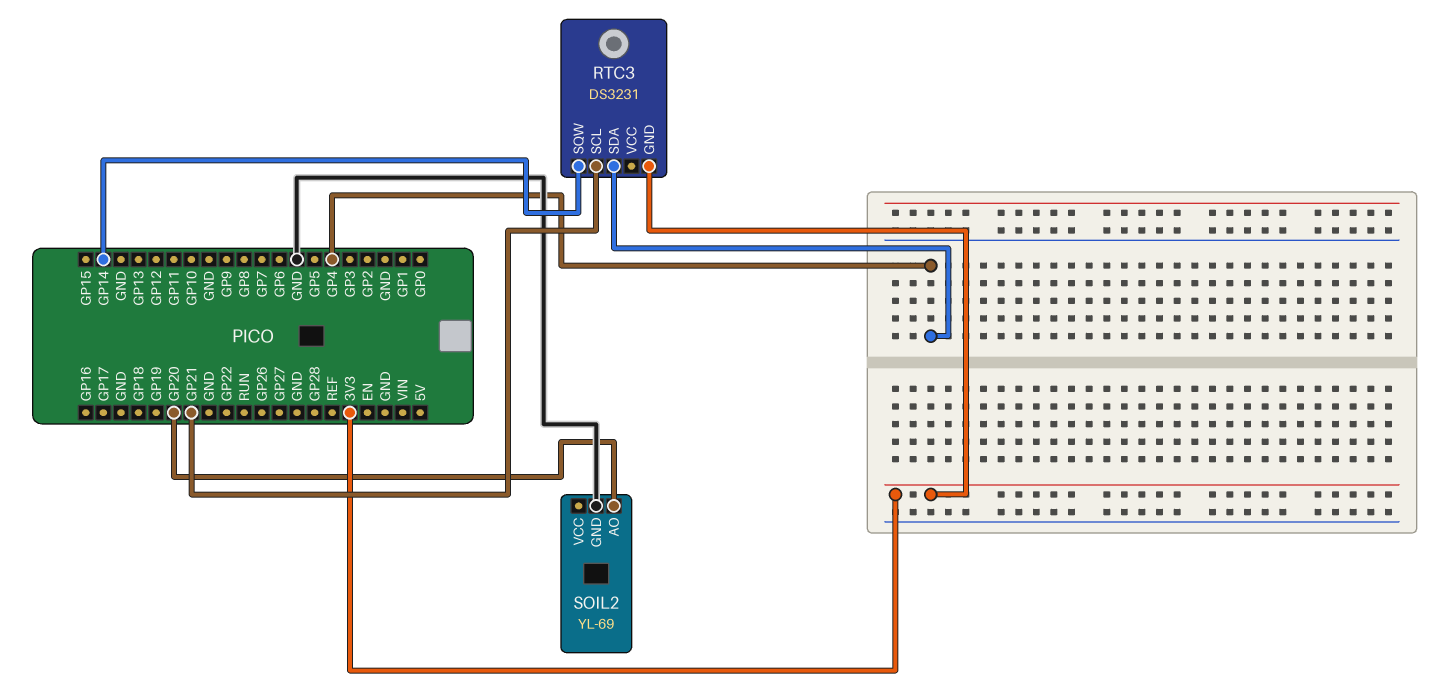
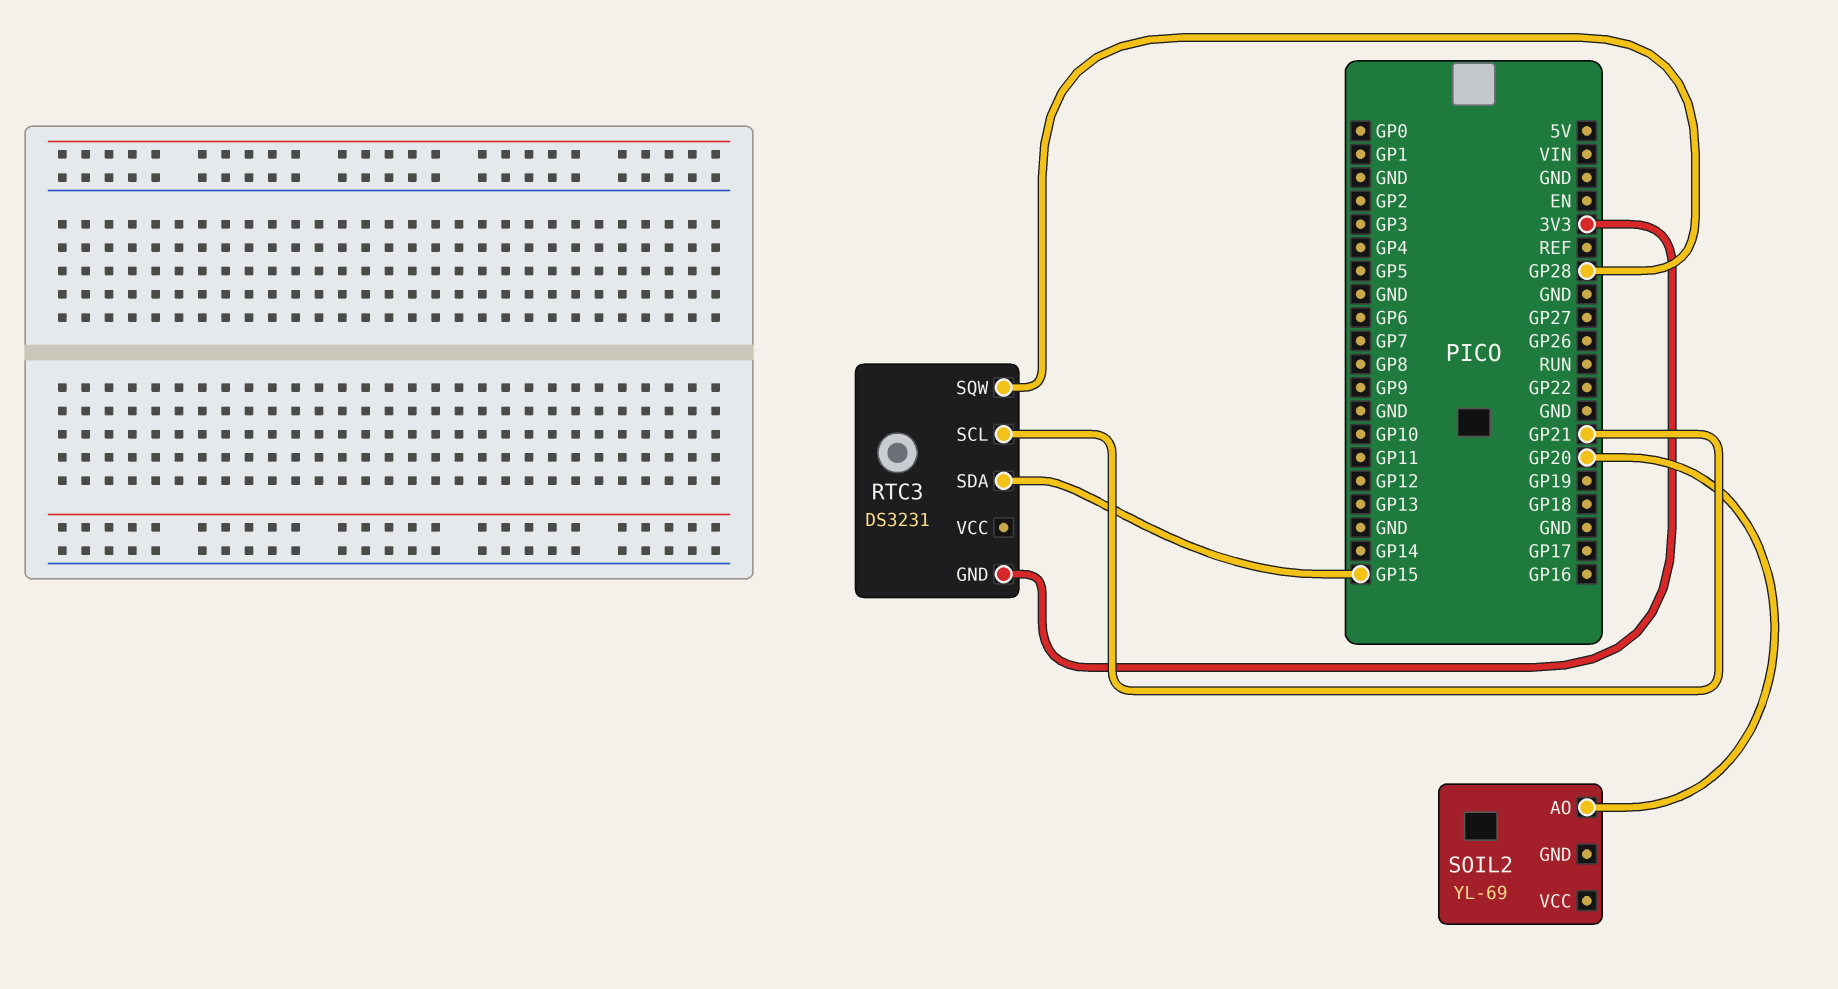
RTC3 pin SDA: GP4 -> GP15
RTC3 pin SQW: GP14 -> GP28
SOIL2 pin GND: GND -> none

